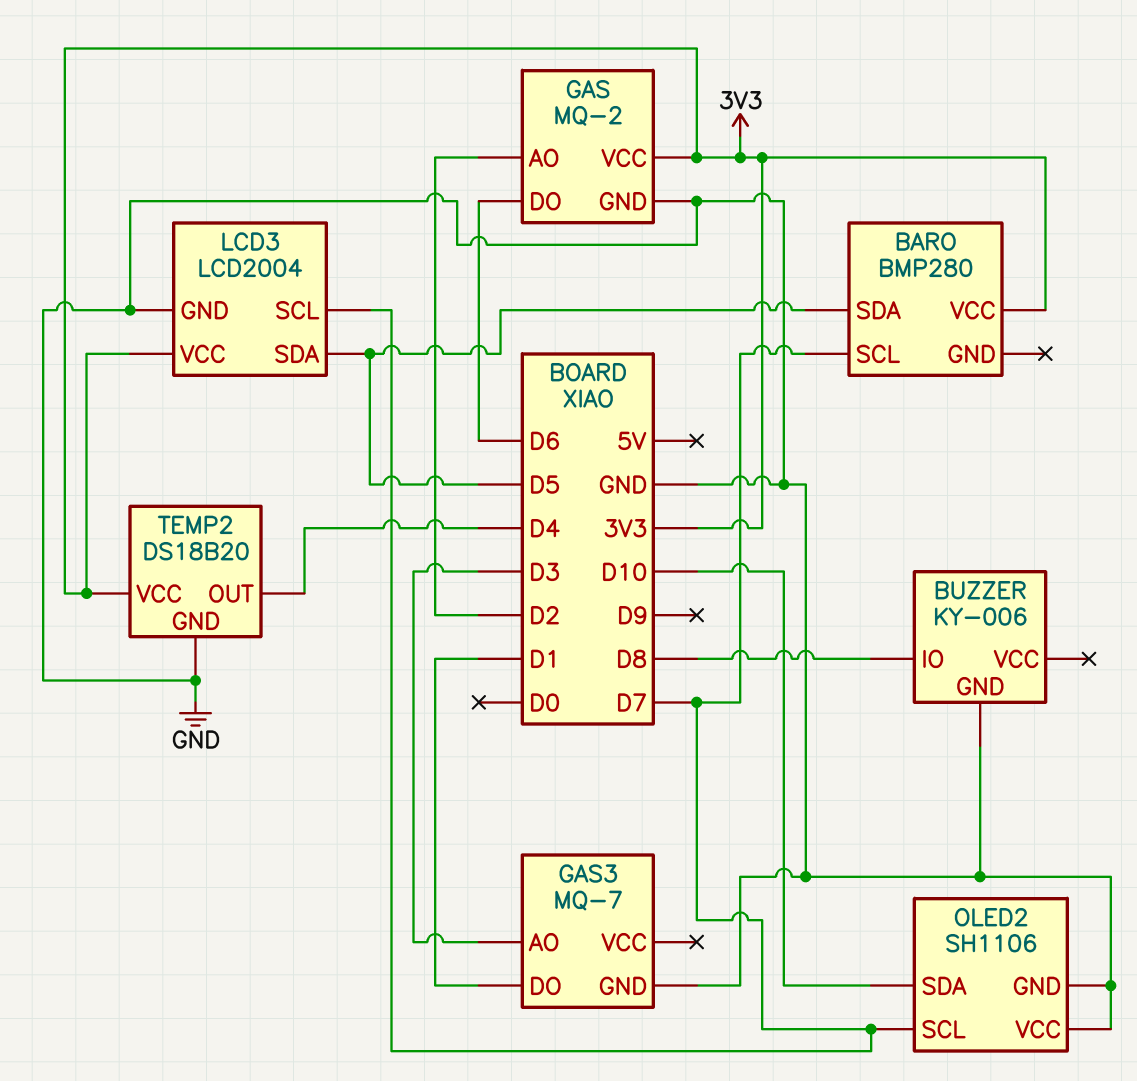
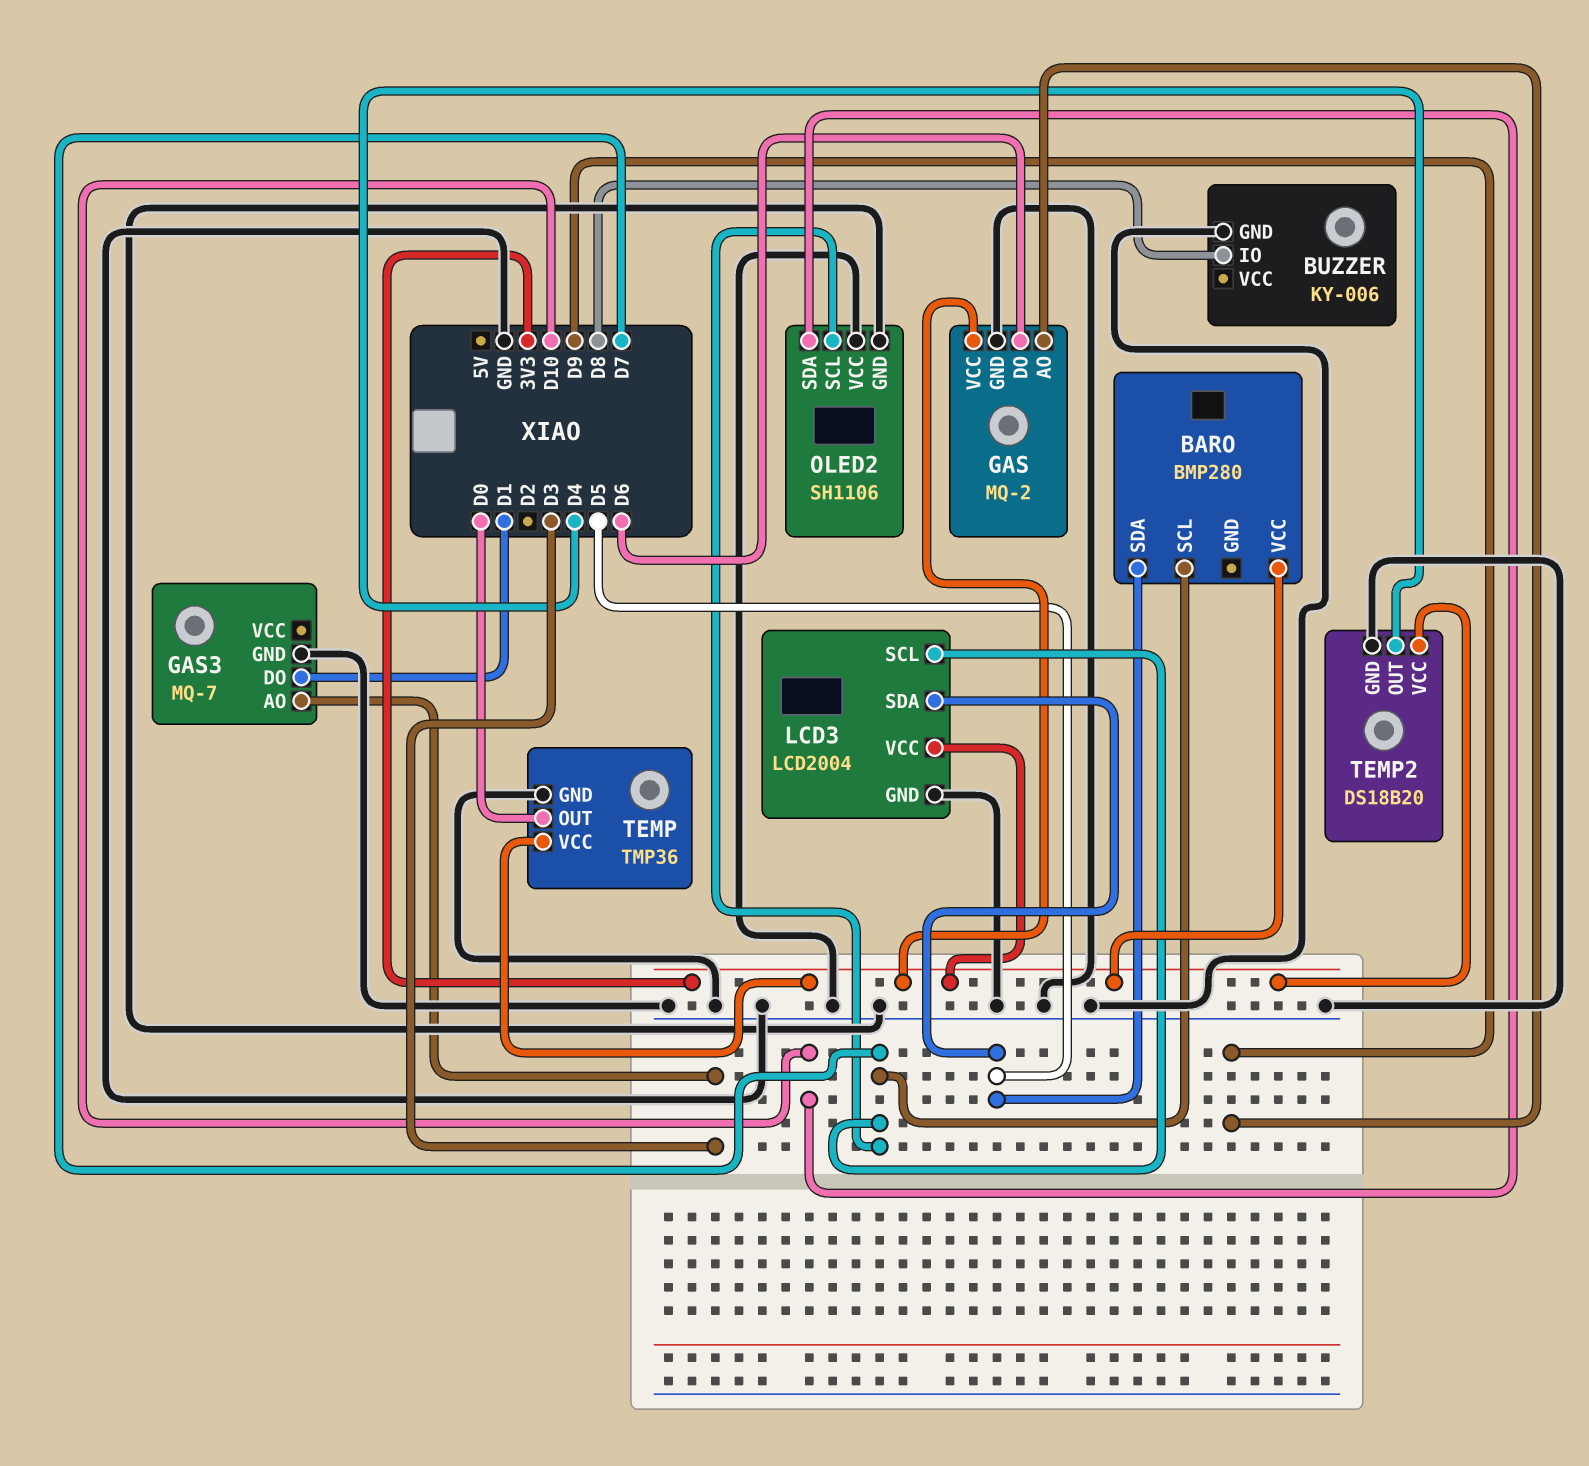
GAS pin AO: D2 -> D9
TEMP: none -> TMP36
TEMP pin GND: none -> GND
TEMP pin OUT: none -> D0
TEMP pin VCC: none -> 3V3

